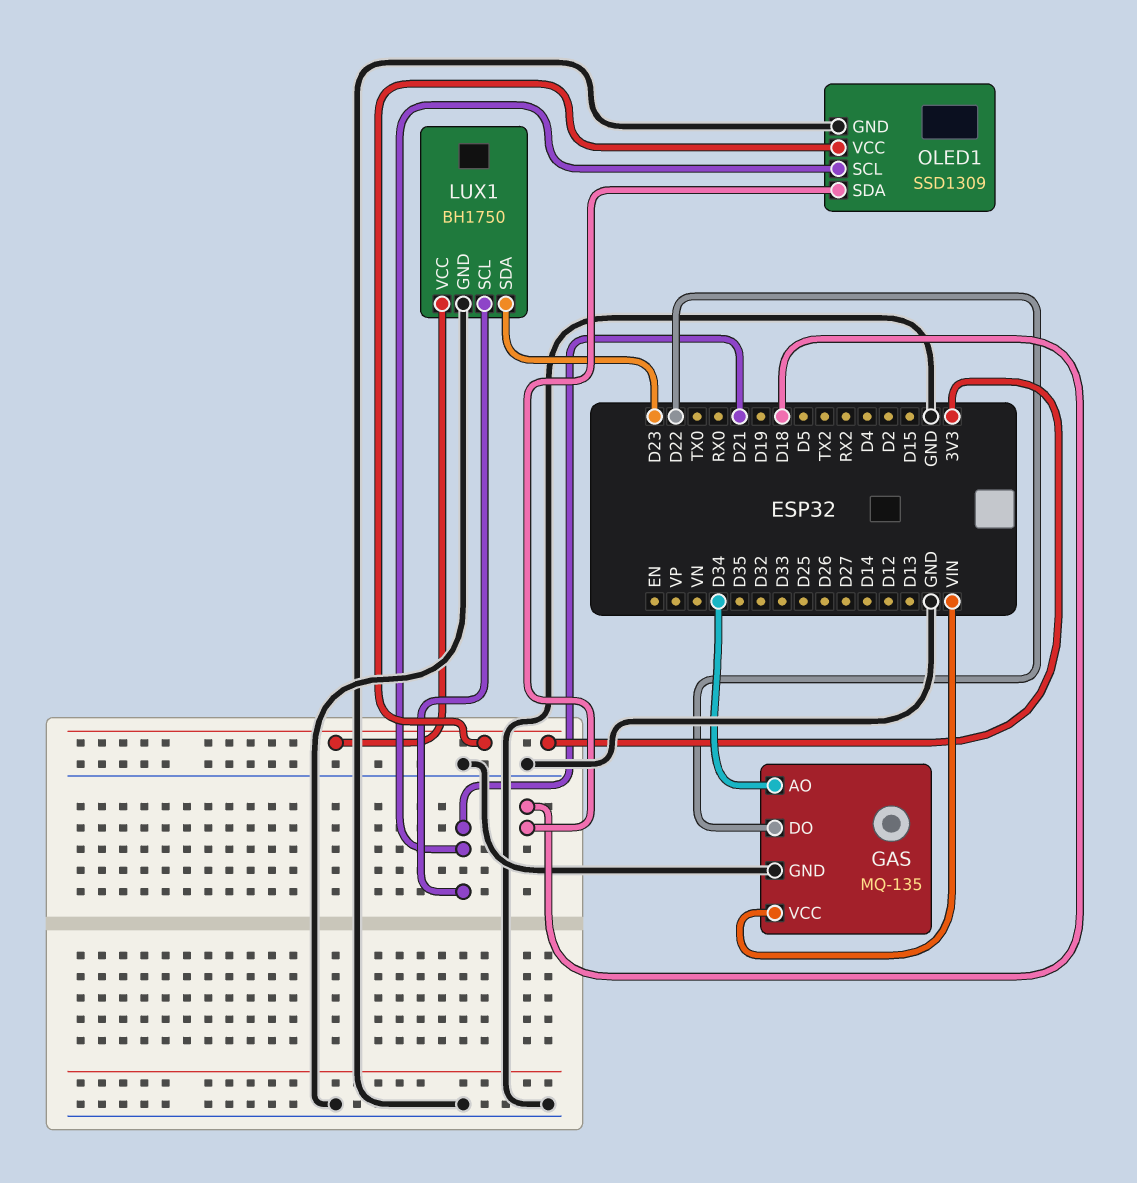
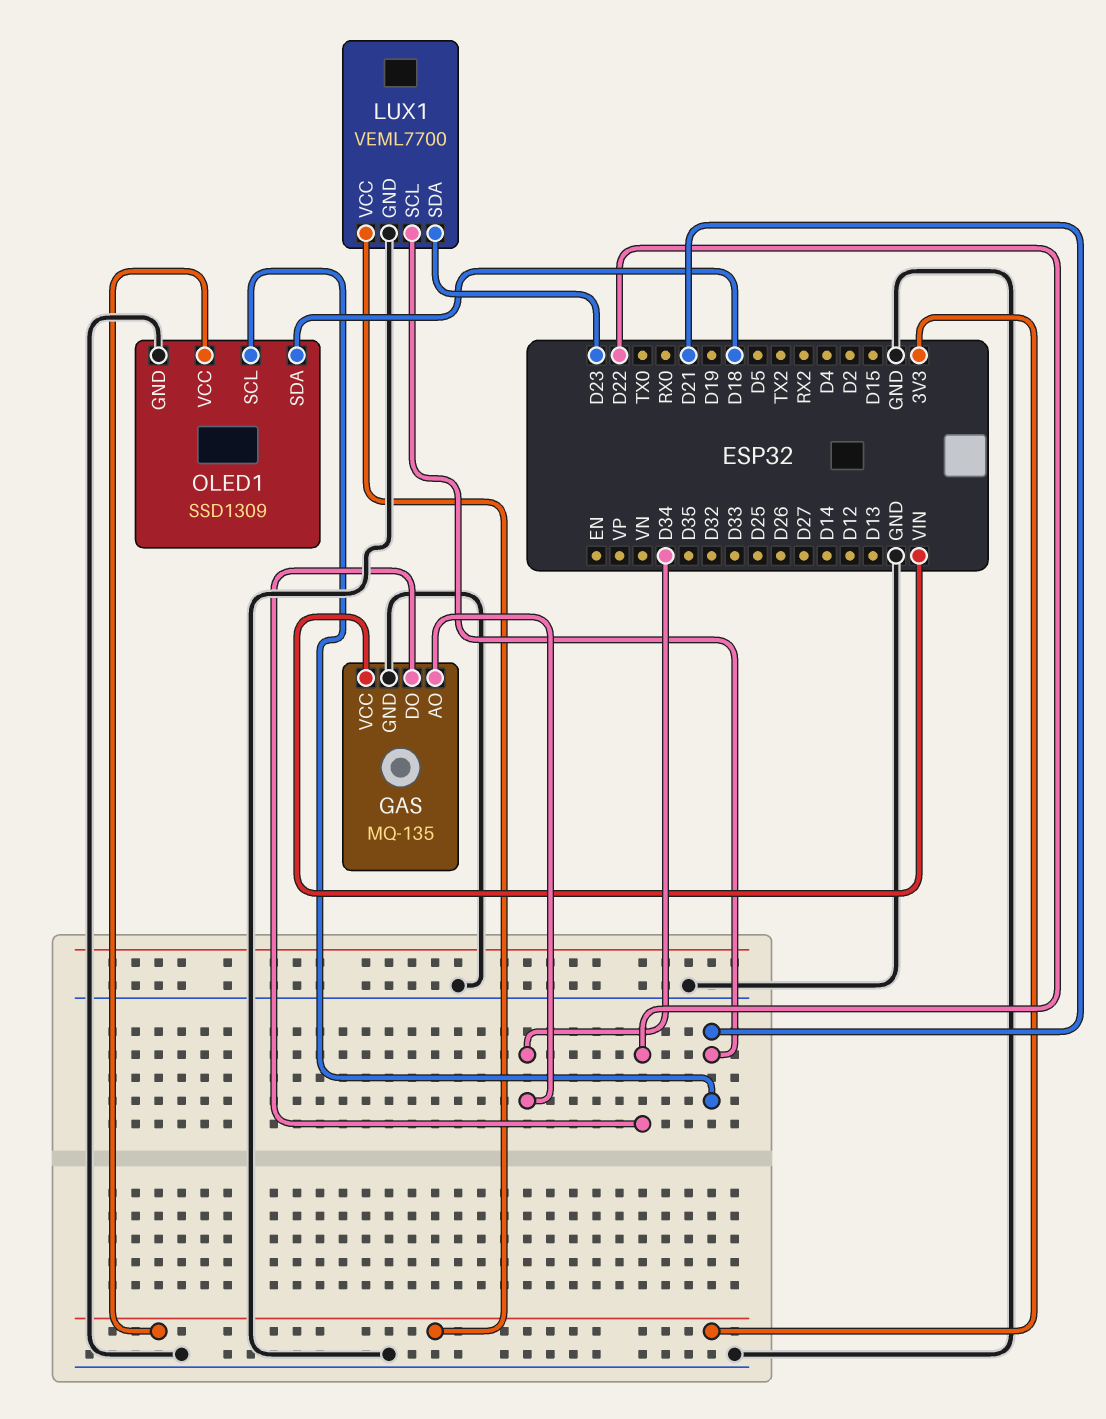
LUX1: BH1750 -> VEML7700

